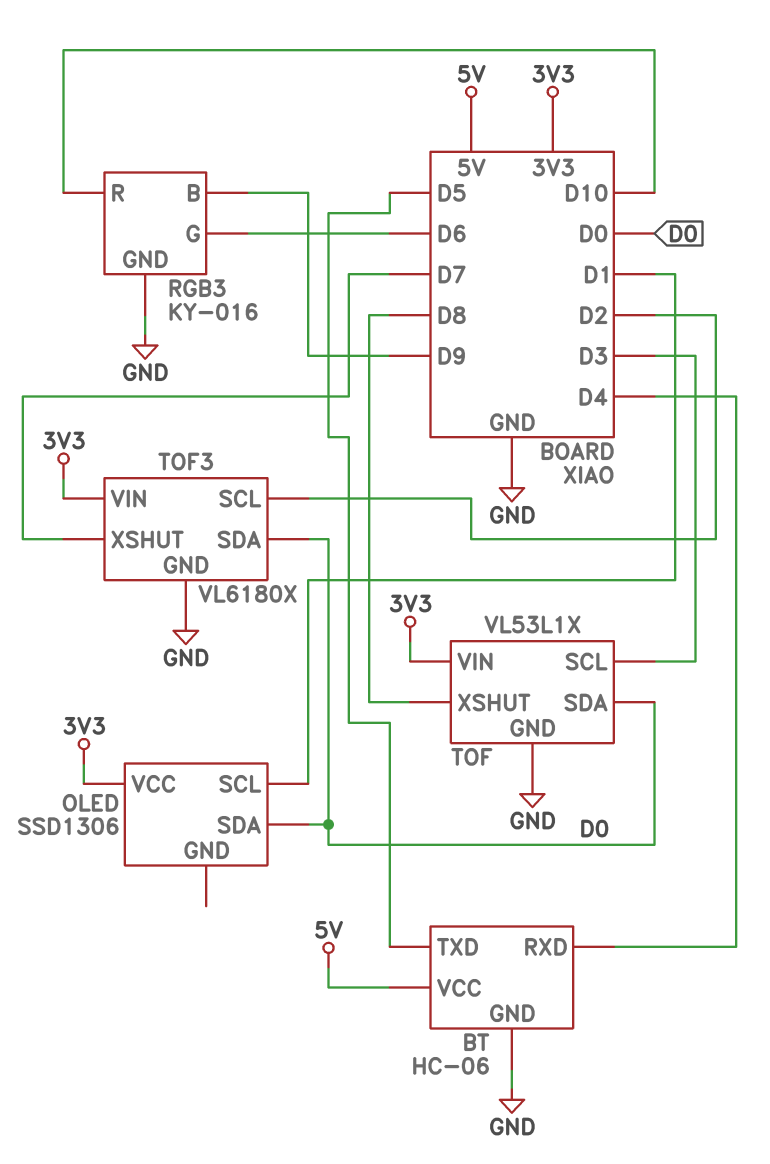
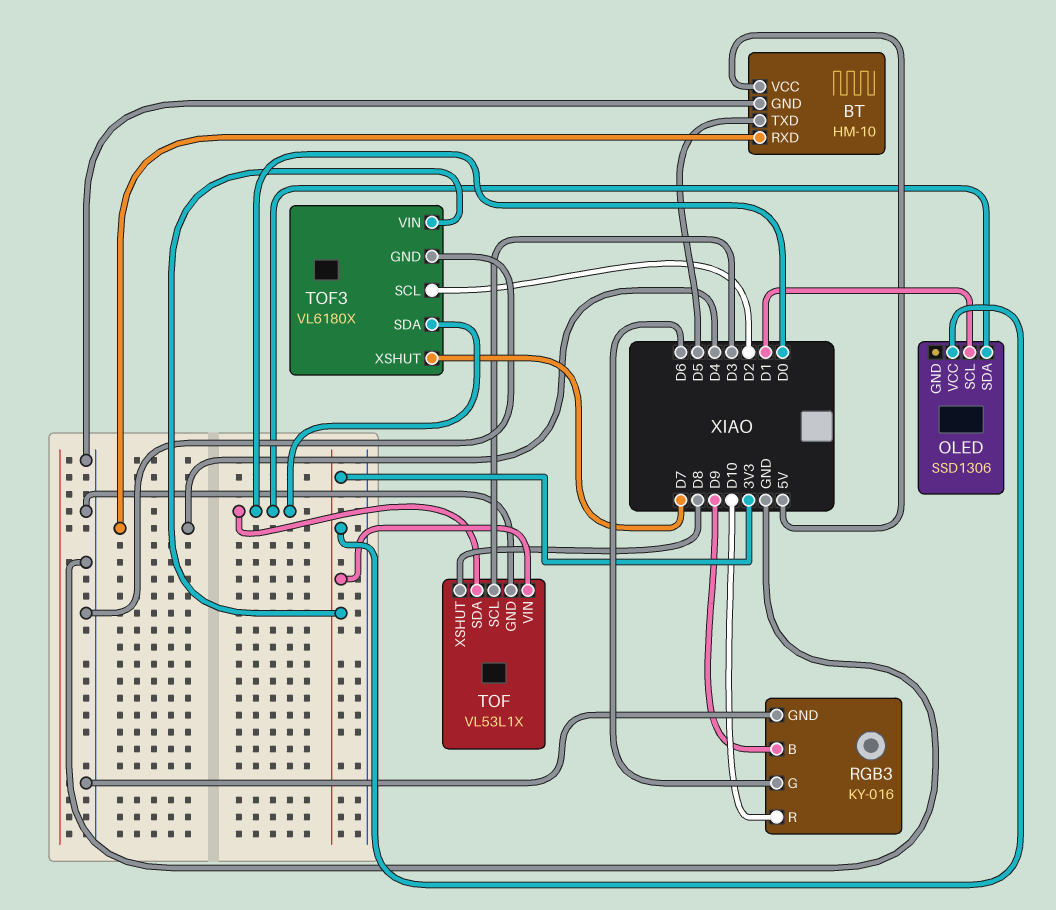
BT: HC-06 -> HM-10

